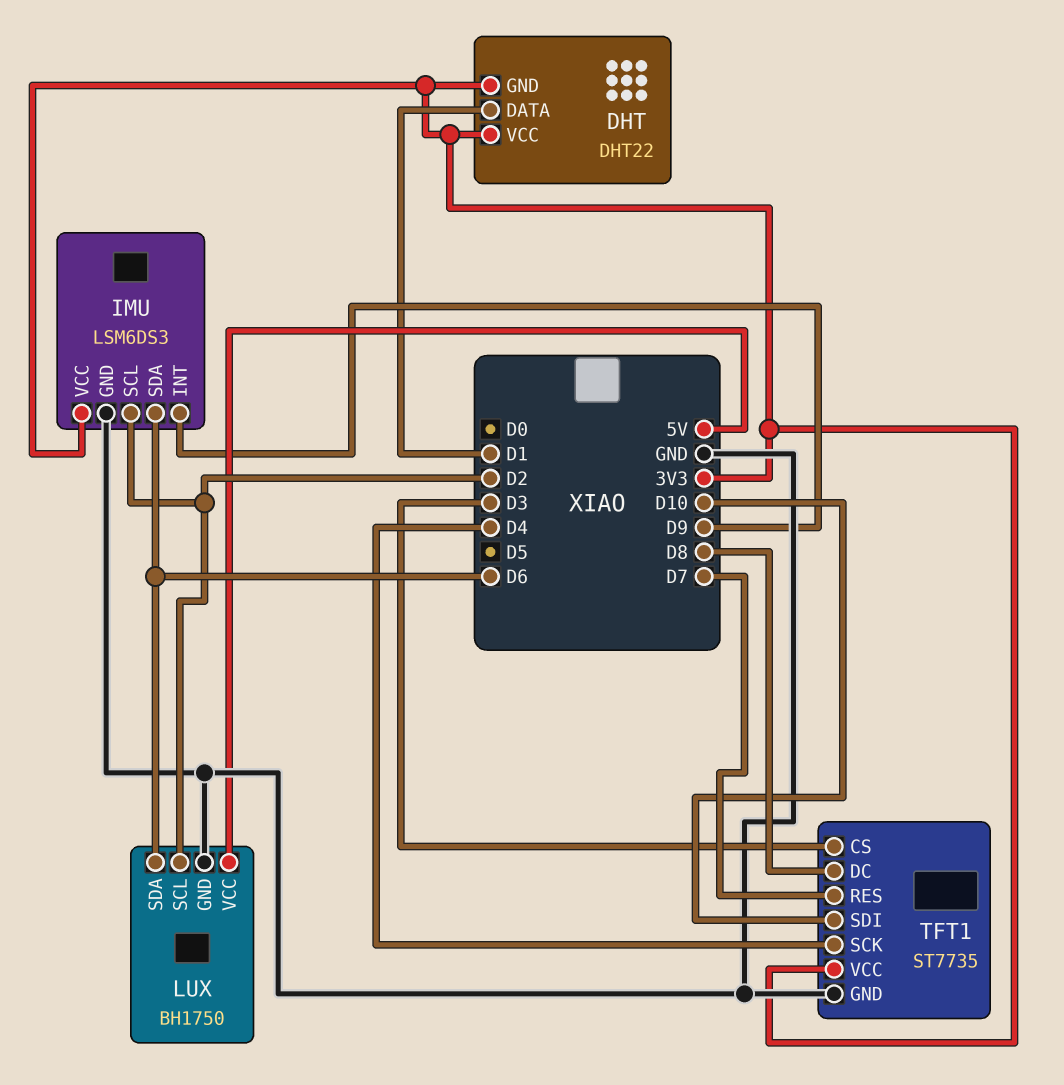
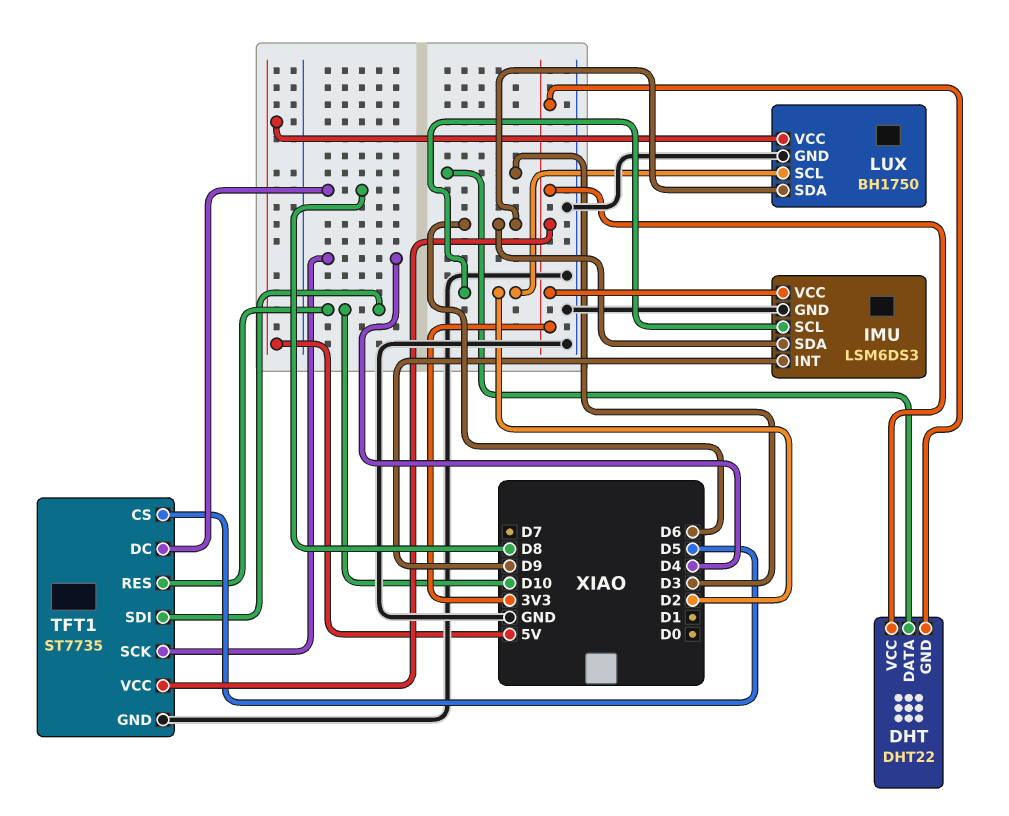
DHT pin DATA: D1 -> D3
TFT1 pin CS: D3 -> D5
TFT1 pin RES: D7 -> D10

